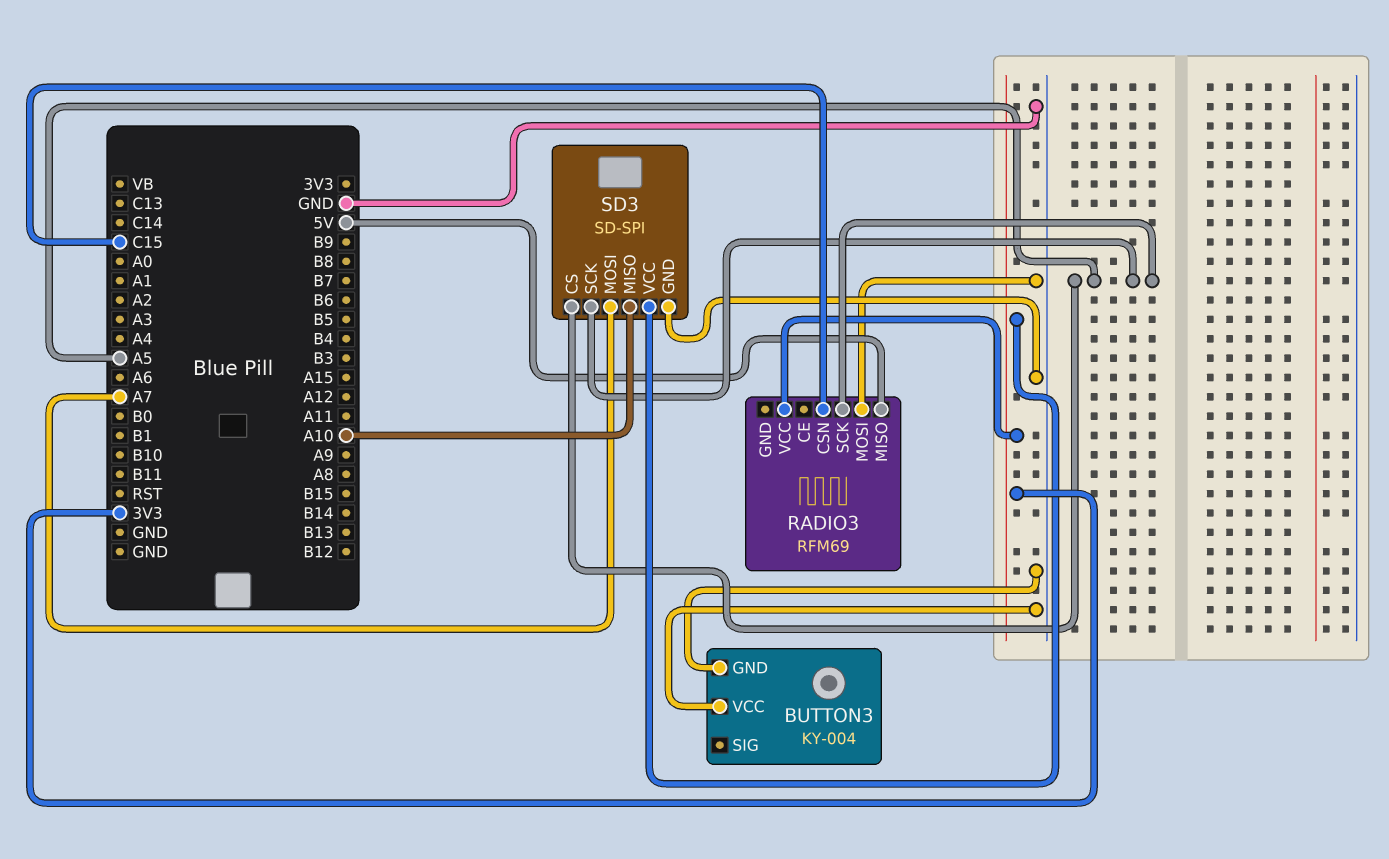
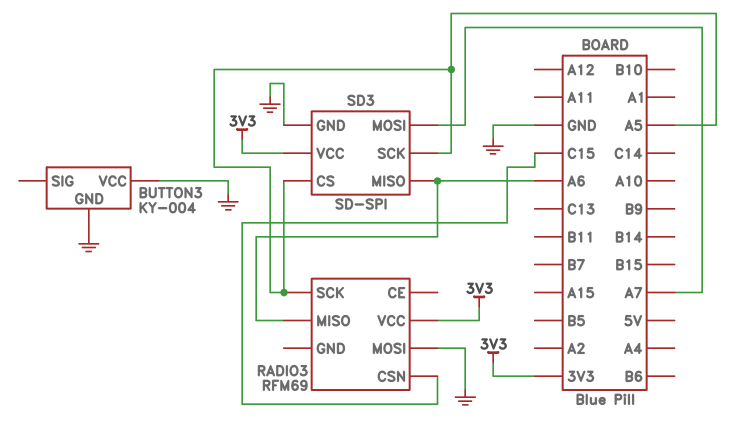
RADIO3 pin MISO: 5V -> A6
SD3 pin MISO: A10 -> A6

